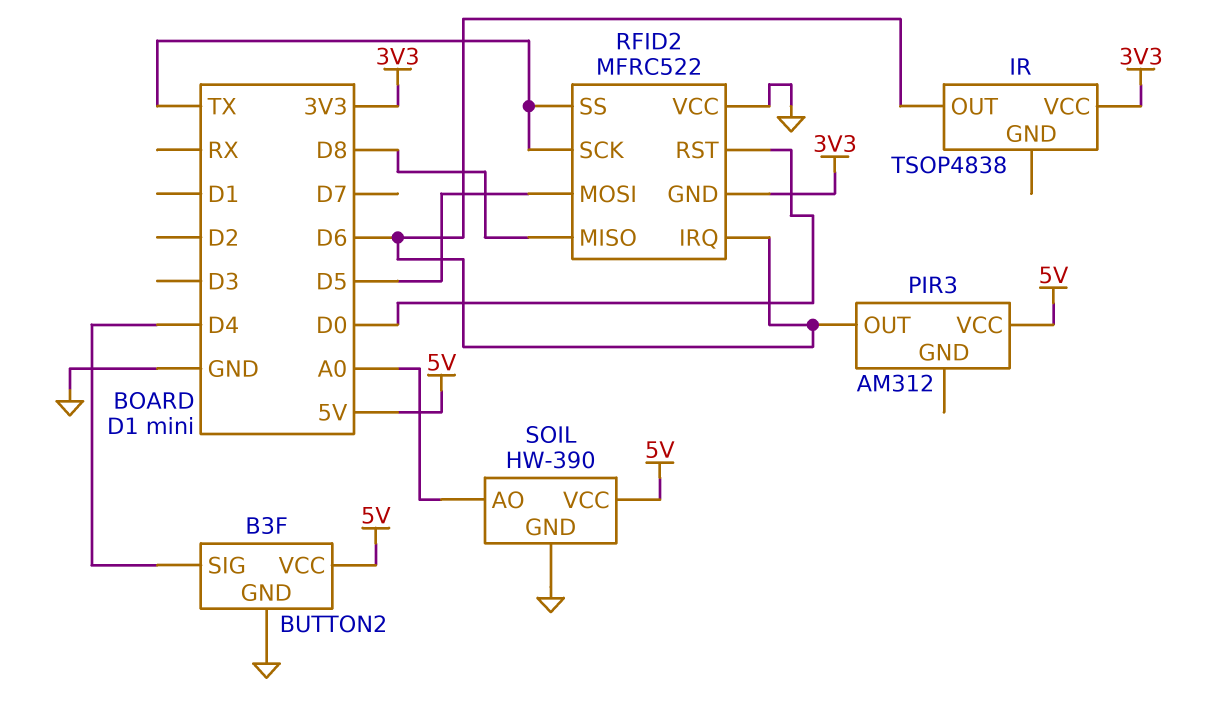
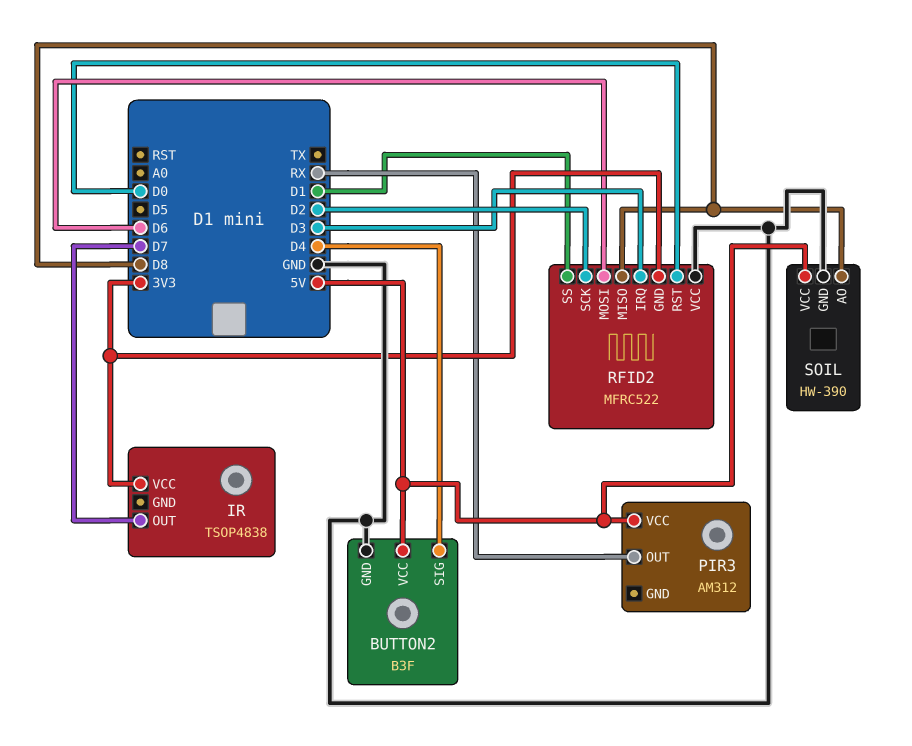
IR pin OUT: D6 -> D7
PIR3 pin OUT: D6 -> RX
RFID2 pin IRQ: D6 -> D3
RFID2 pin MOSI: D5 -> D6
RFID2 pin SCK: TX -> D2
RFID2 pin SS: TX -> D1
SOIL pin AO: A0 -> D8

